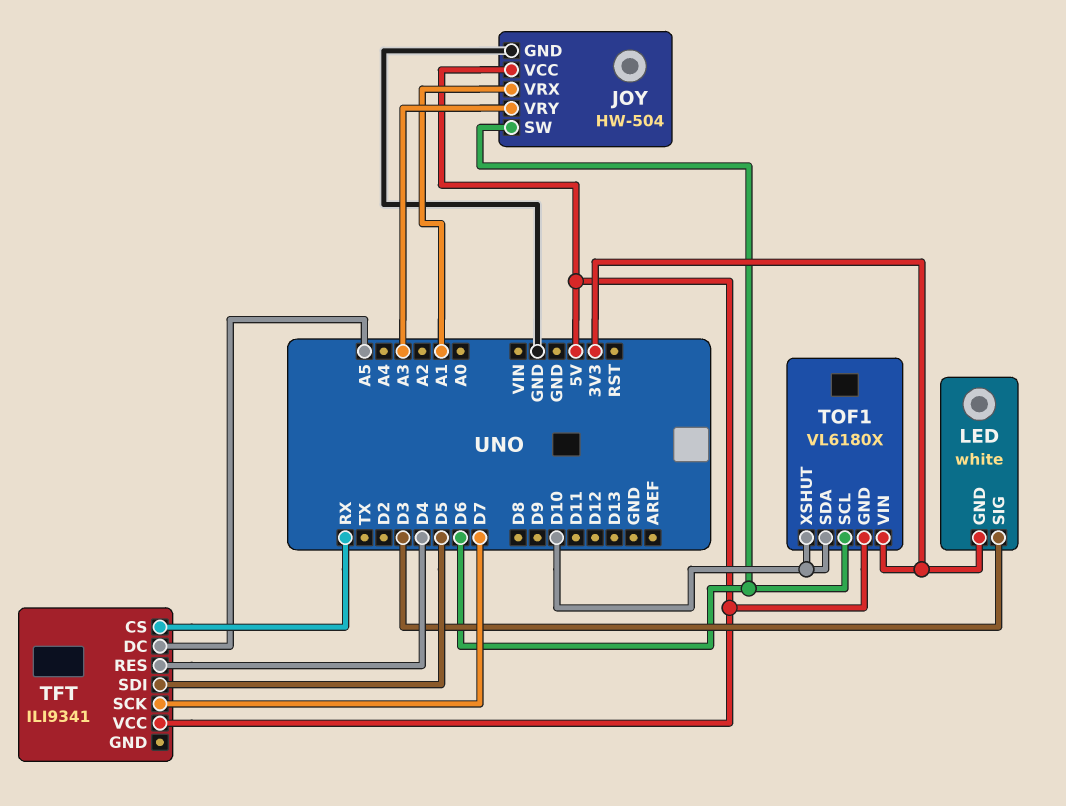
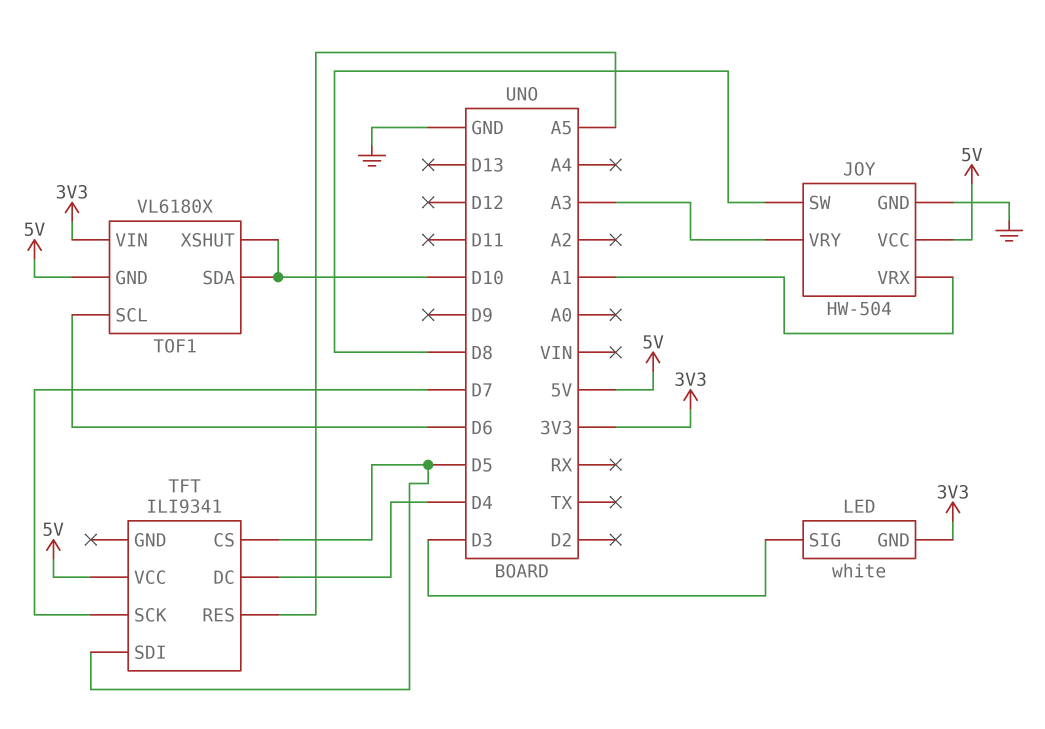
JOY pin SW: D6 -> D8
TFT pin CS: RX -> D5
TFT pin DC: A5 -> D4
TFT pin RES: D4 -> A5

